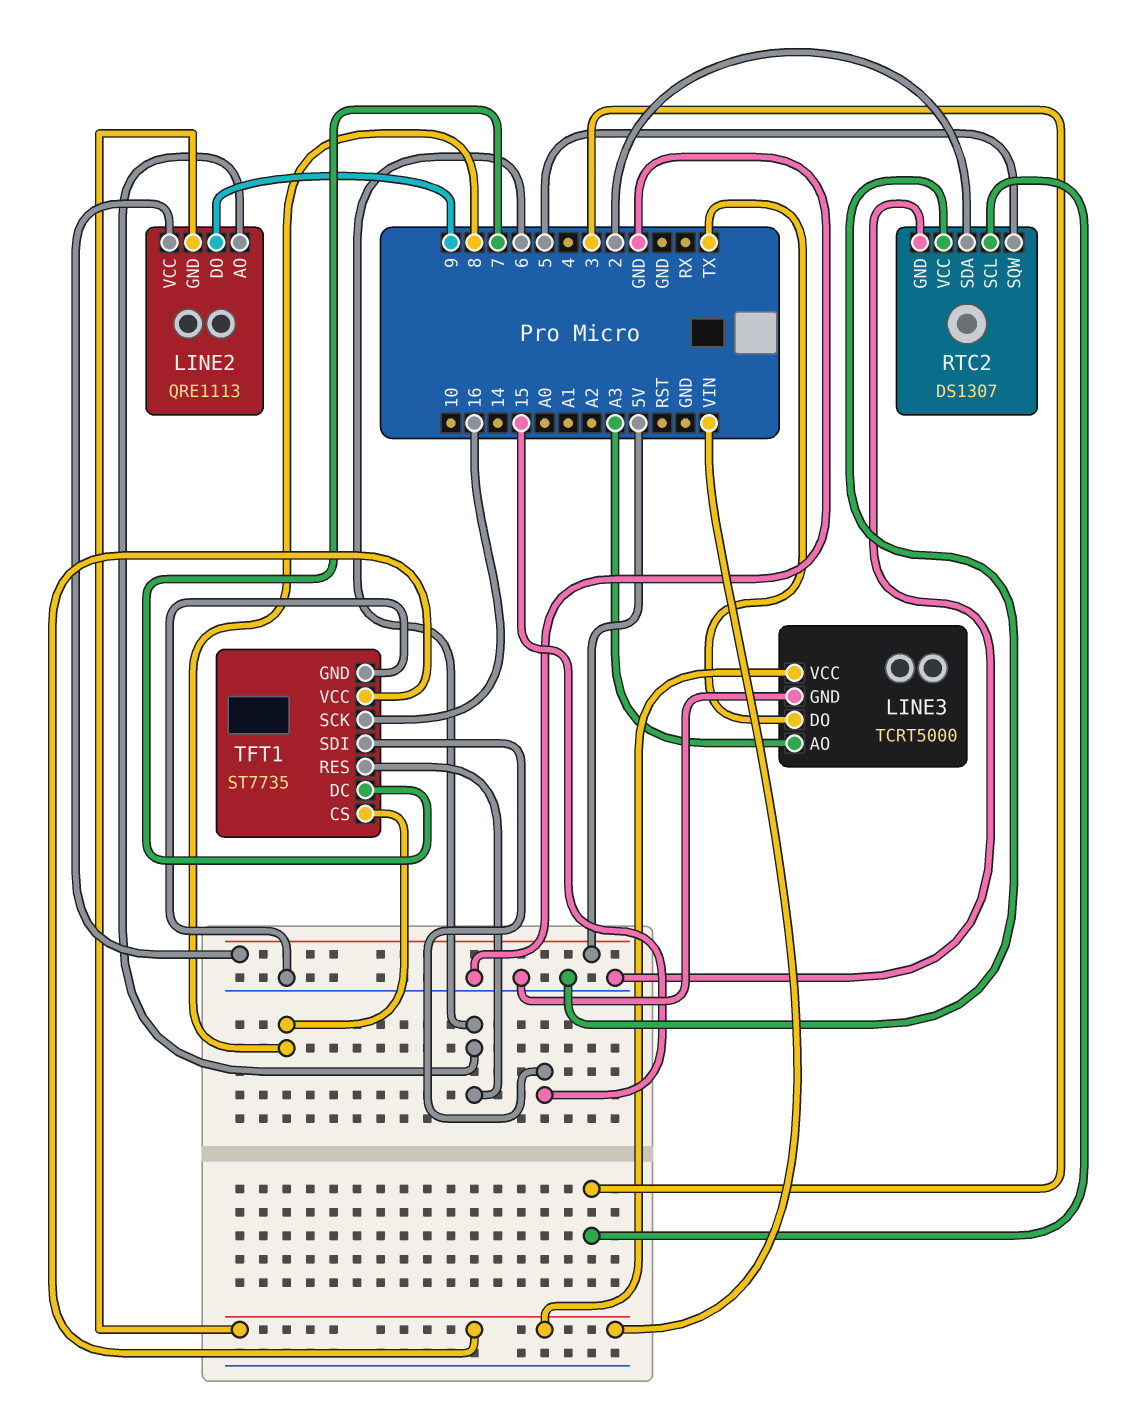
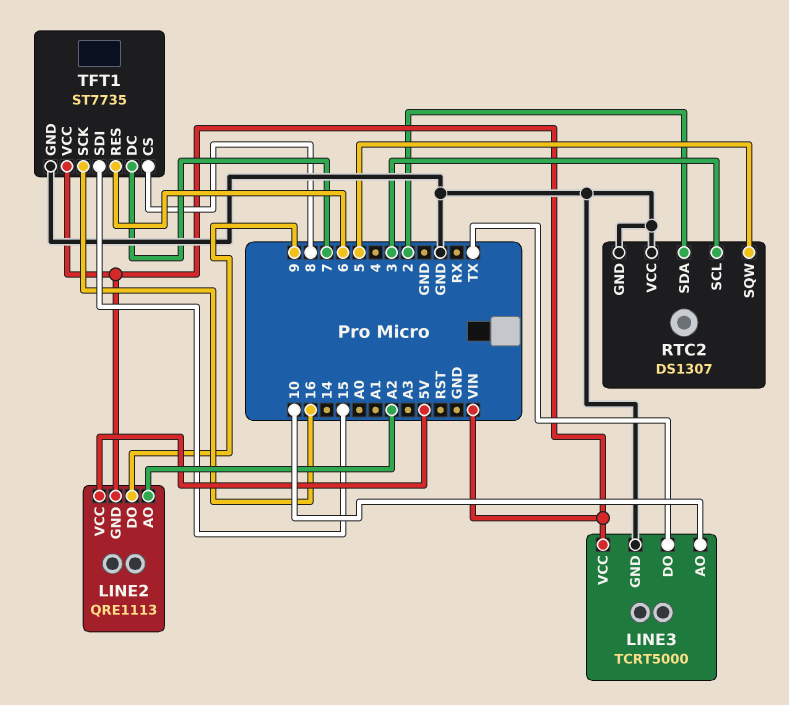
LINE2 pin AO: 6 -> A2
LINE3 pin AO: A3 -> 10

